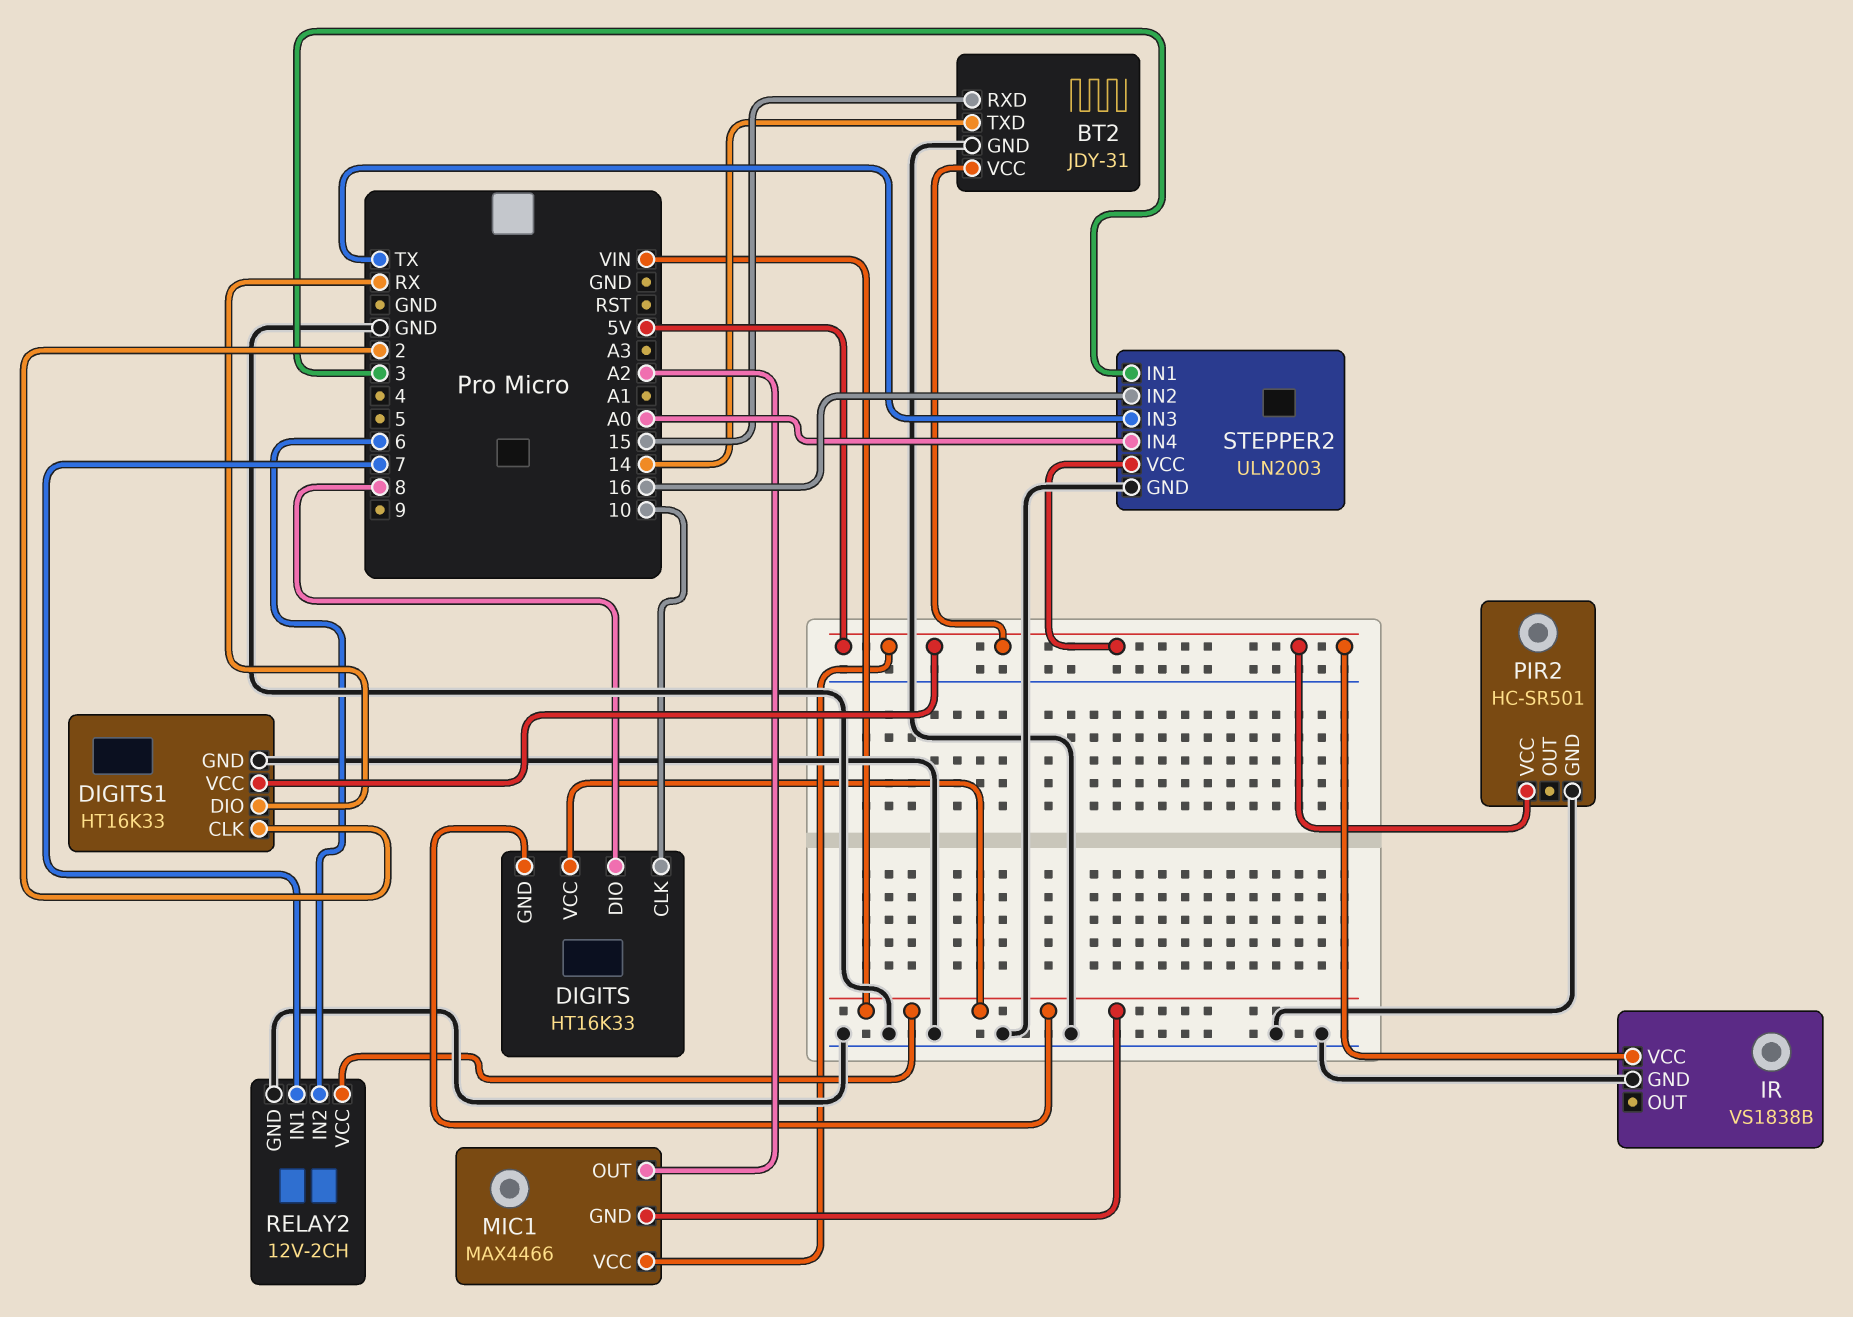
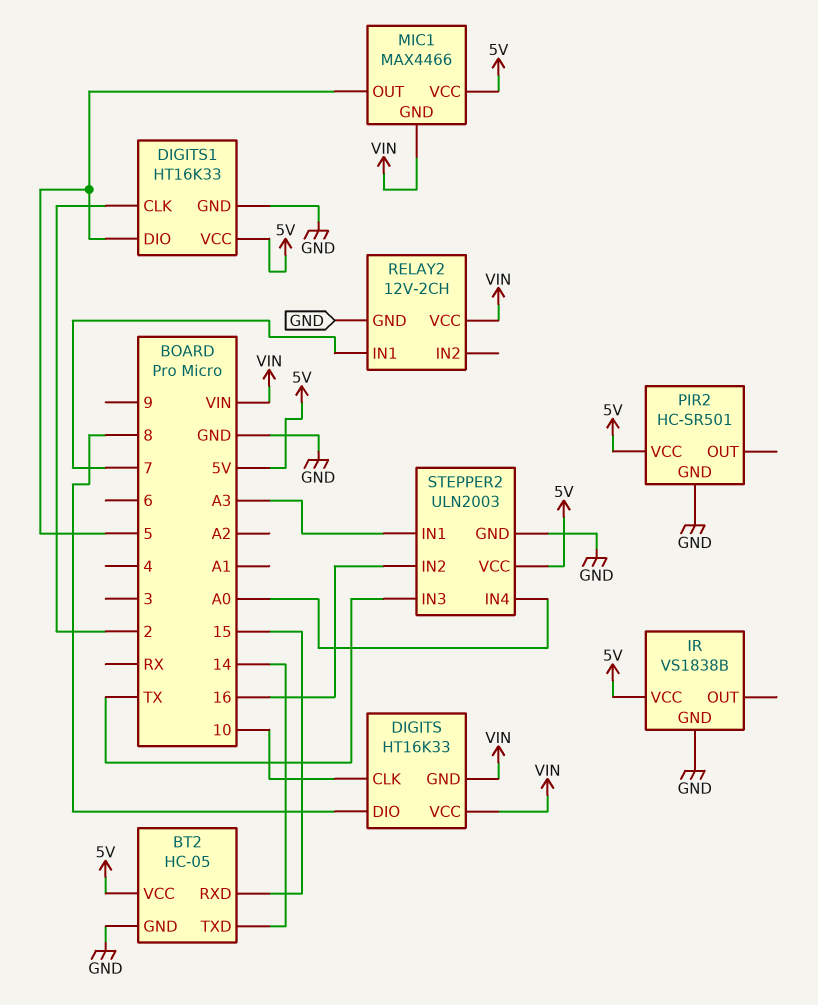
BT2: JDY-31 -> HC-05
DIGITS1 pin DIO: RX -> 5
MIC1 pin OUT: A2 -> 5
RELAY2 pin IN2: 6 -> none
STEPPER2 pin IN1: 3 -> A3

